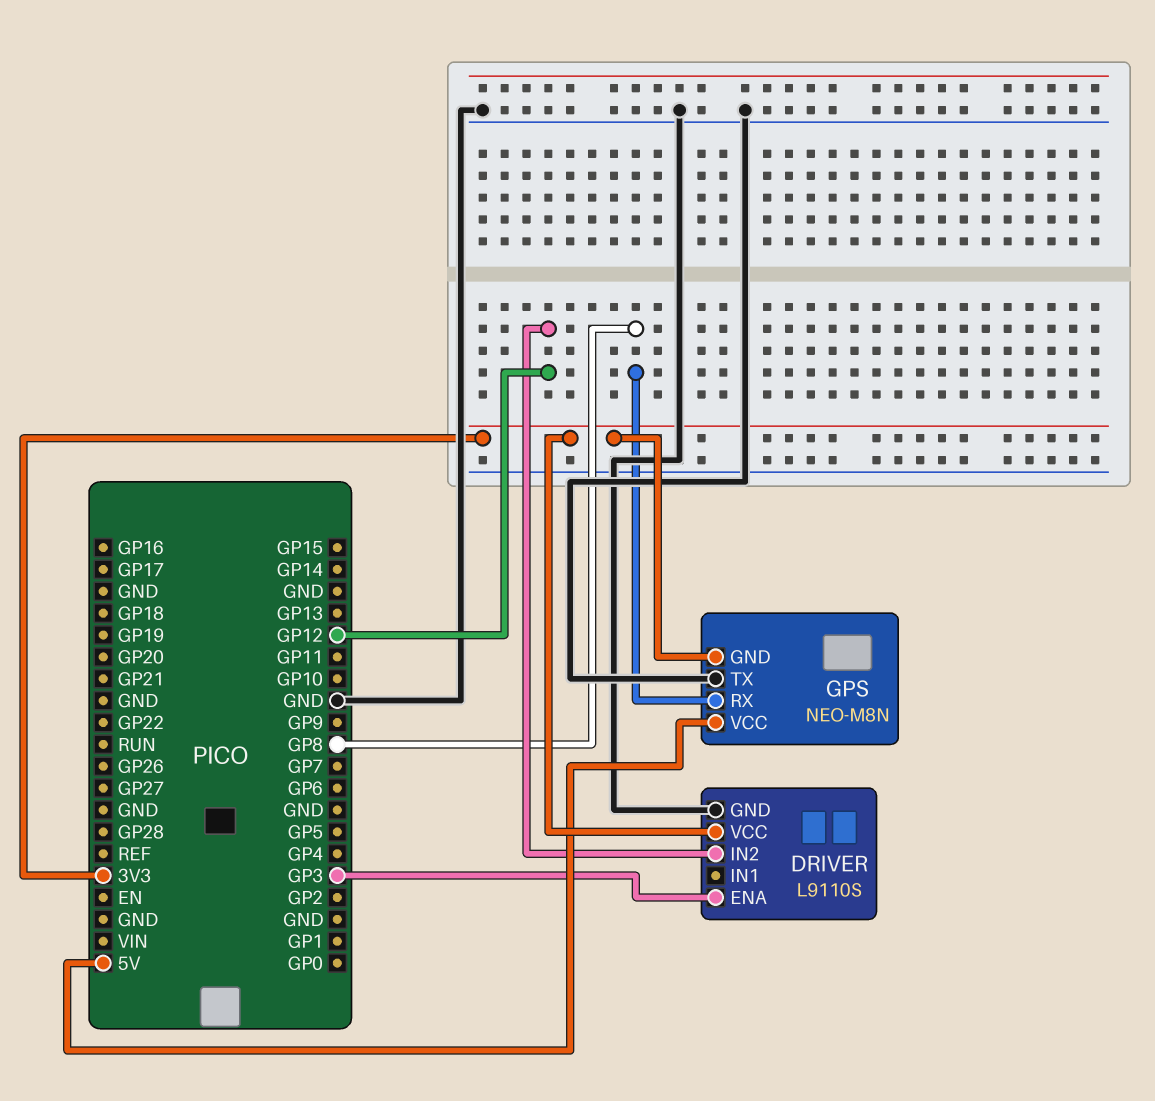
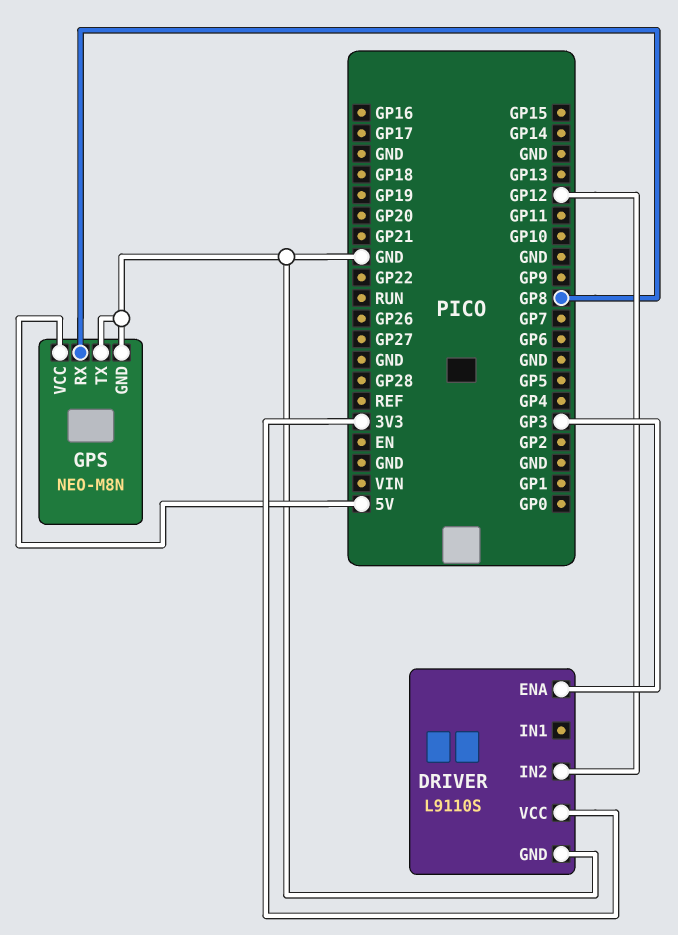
GPS pin GND: 3V3 -> GND

